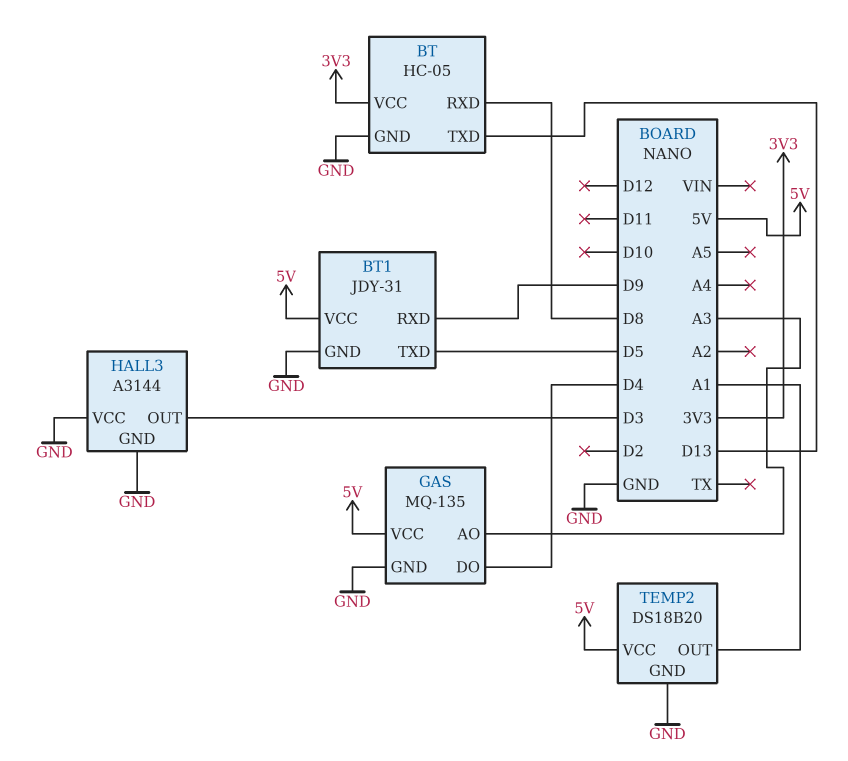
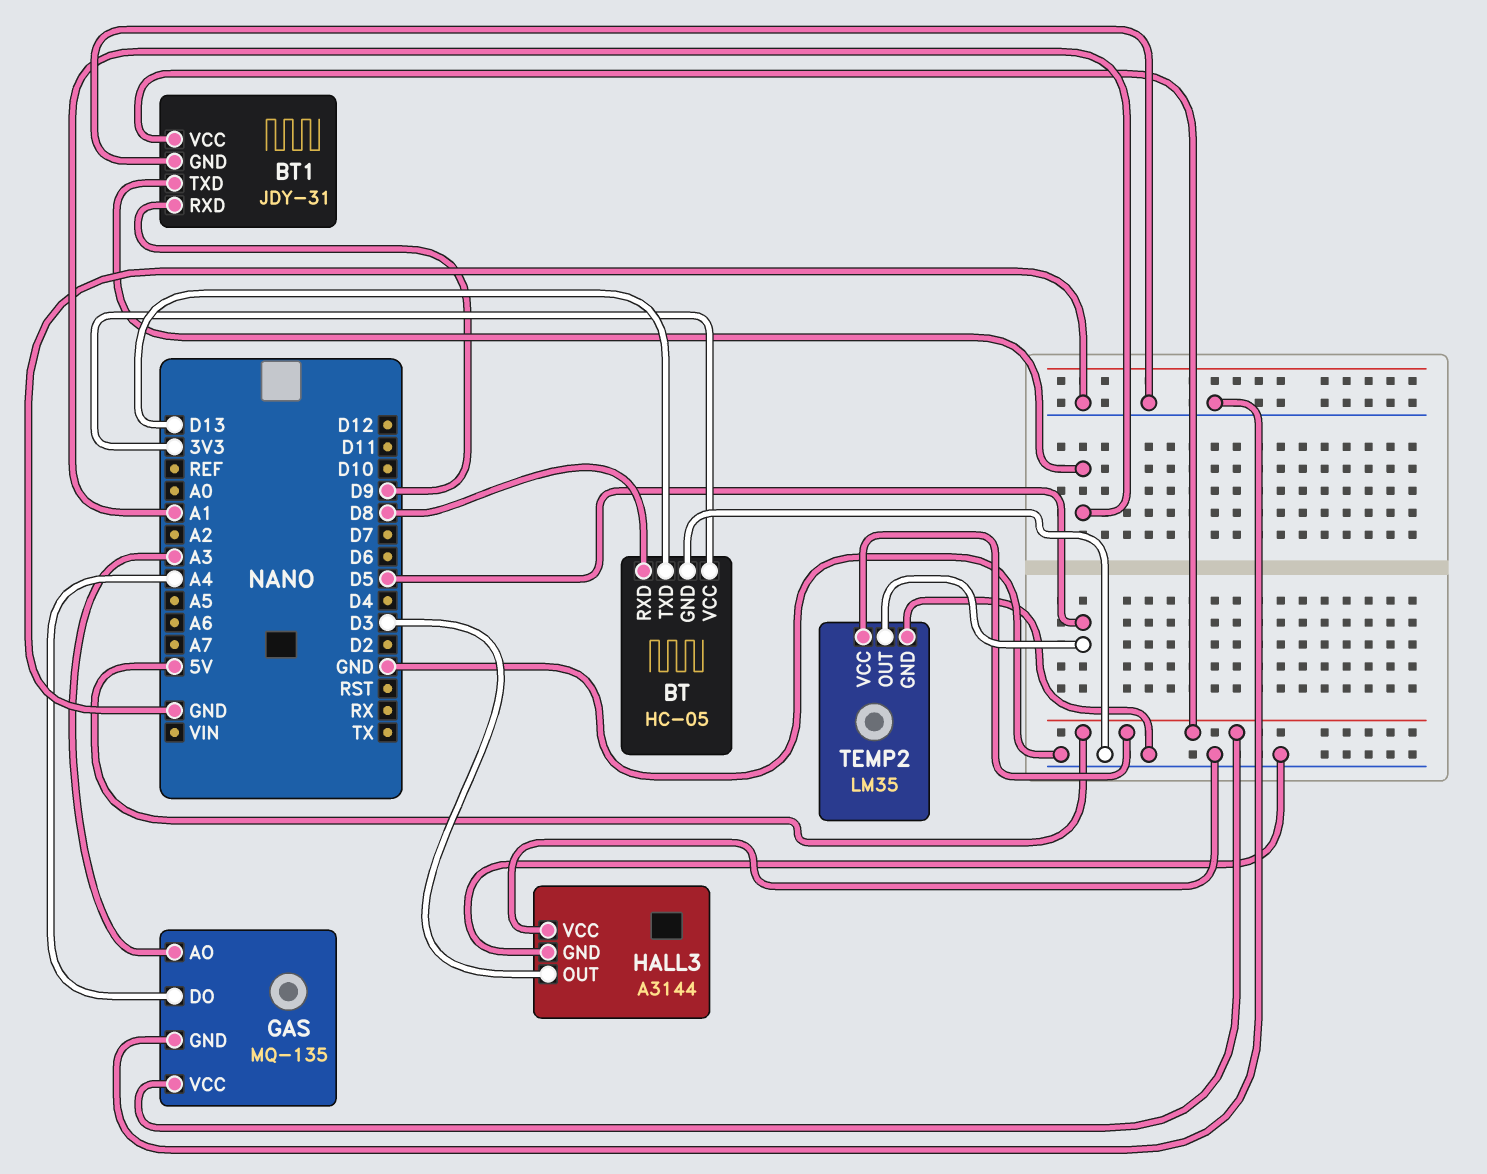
BT1 pin TXD: D5 -> A1
GAS pin DO: D4 -> A4
TEMP2: DS18B20 -> LM35
TEMP2 pin OUT: A1 -> D5

